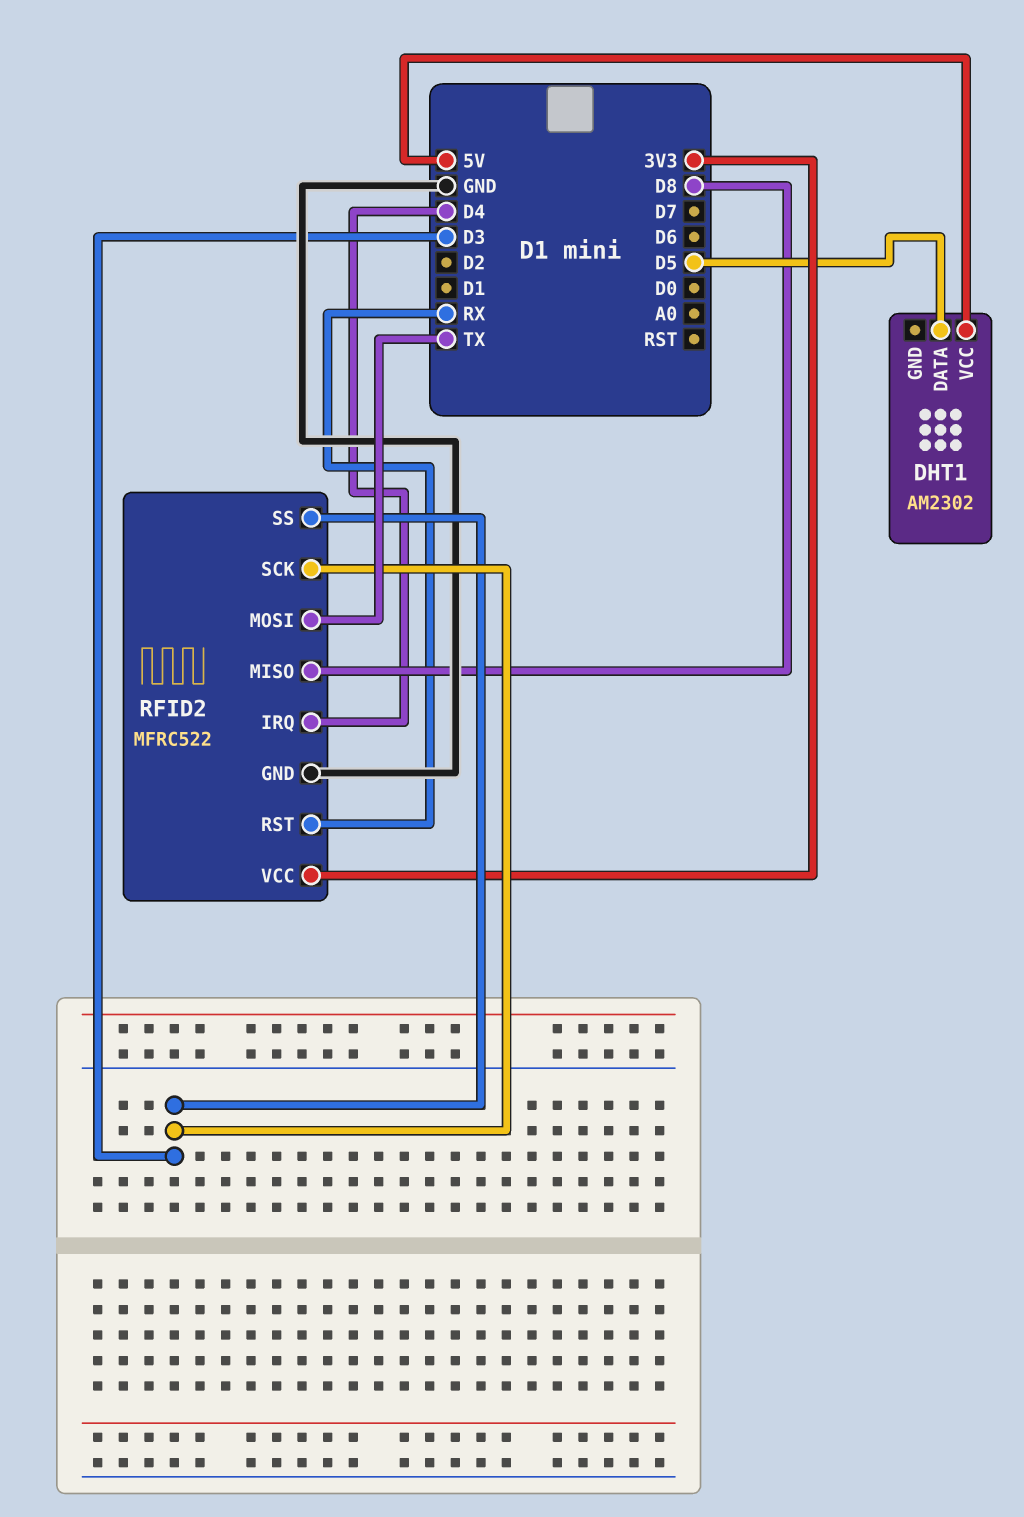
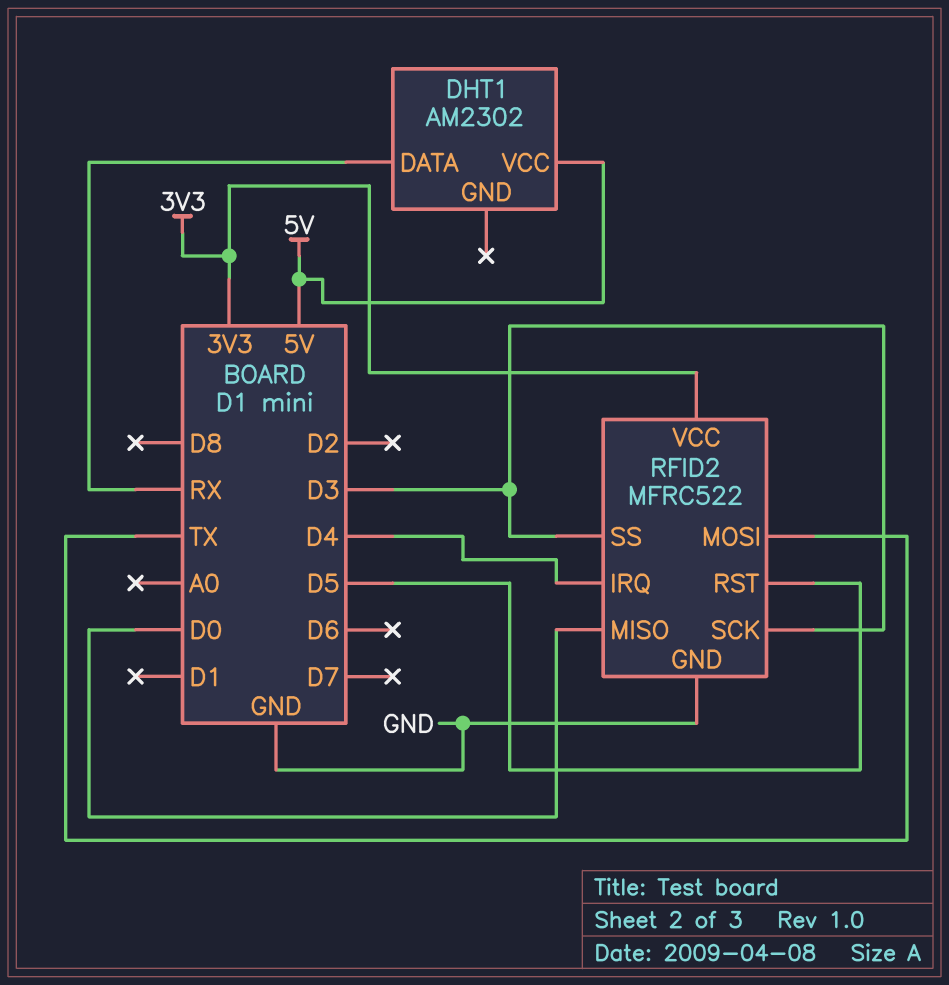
DHT1 pin DATA: D5 -> RX
RFID2 pin MISO: D8 -> D0
RFID2 pin RST: RX -> D5

